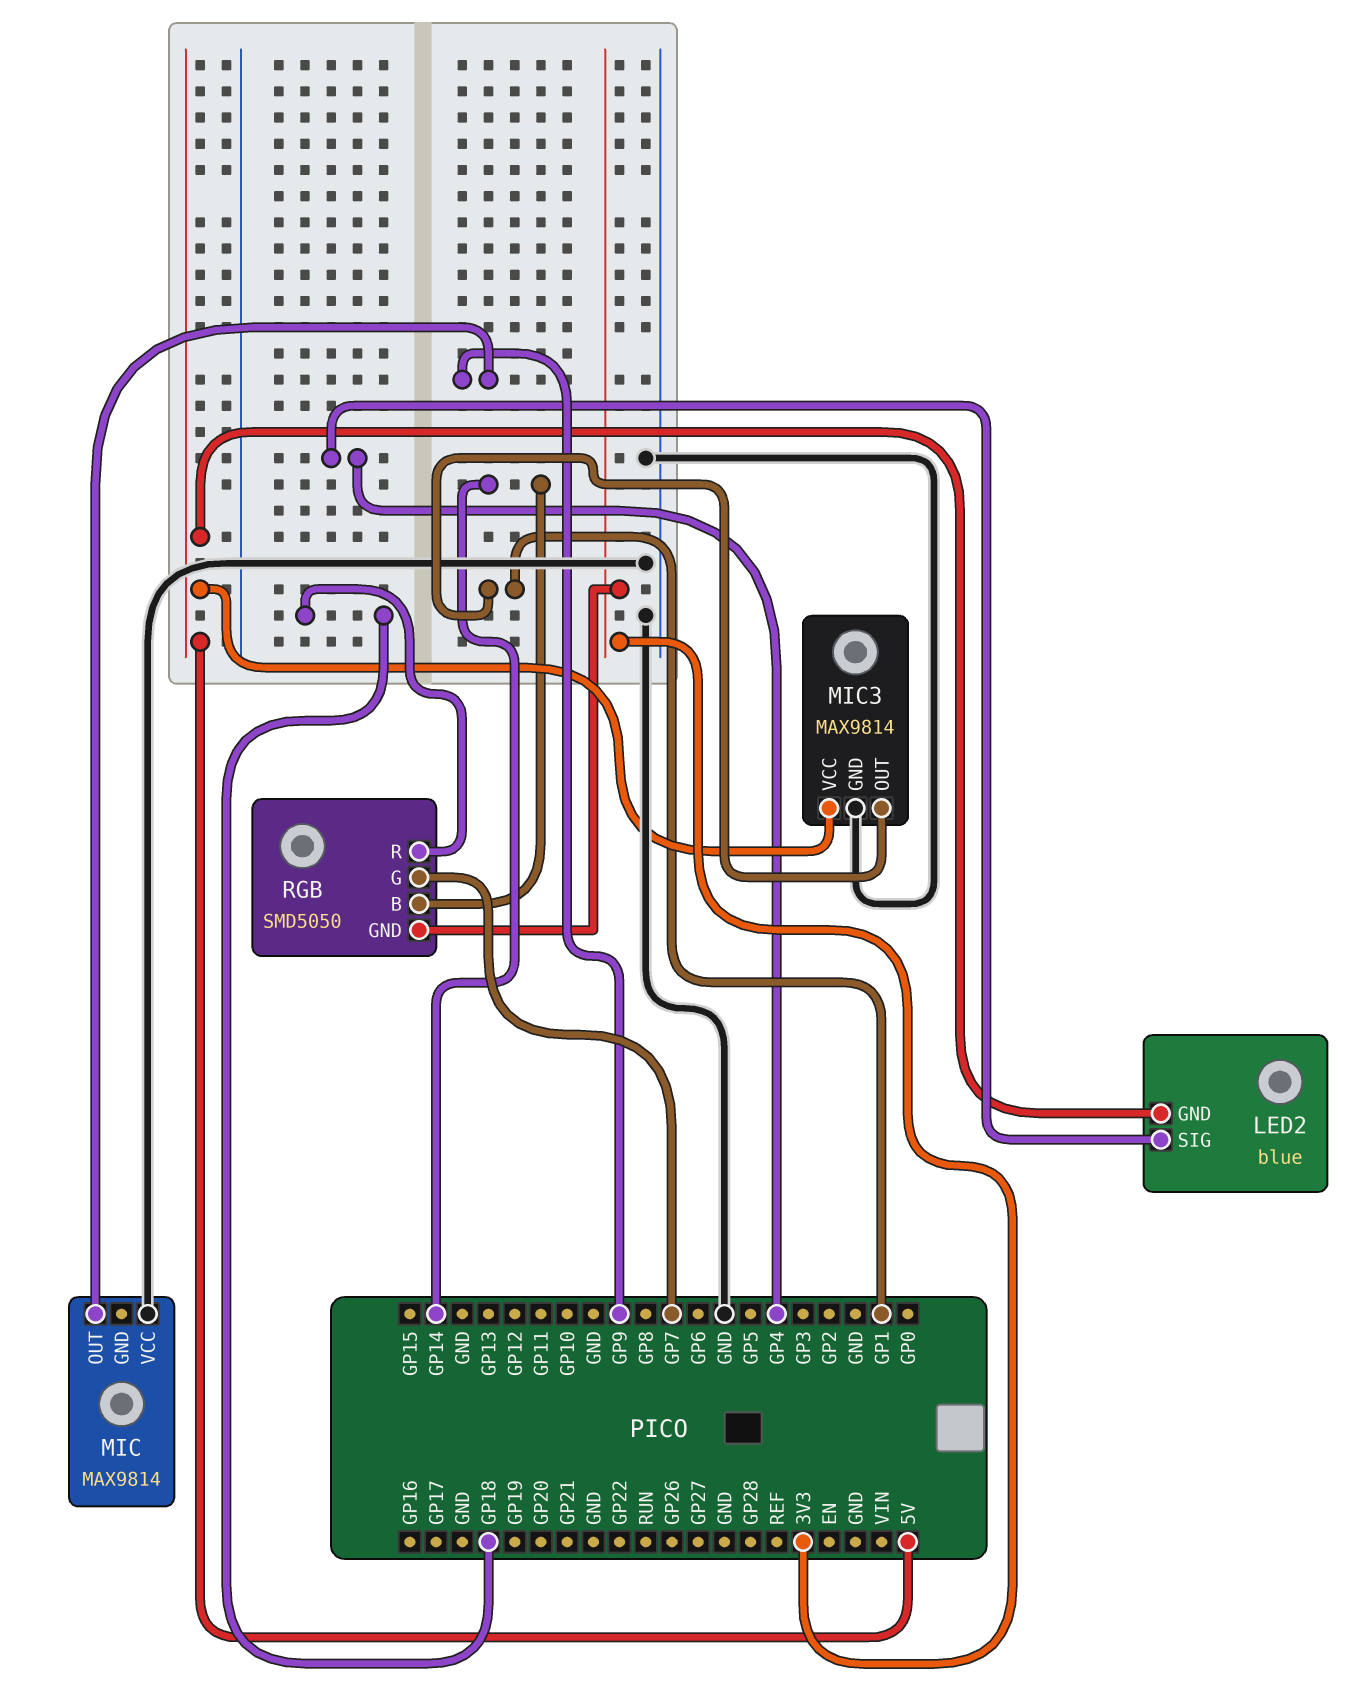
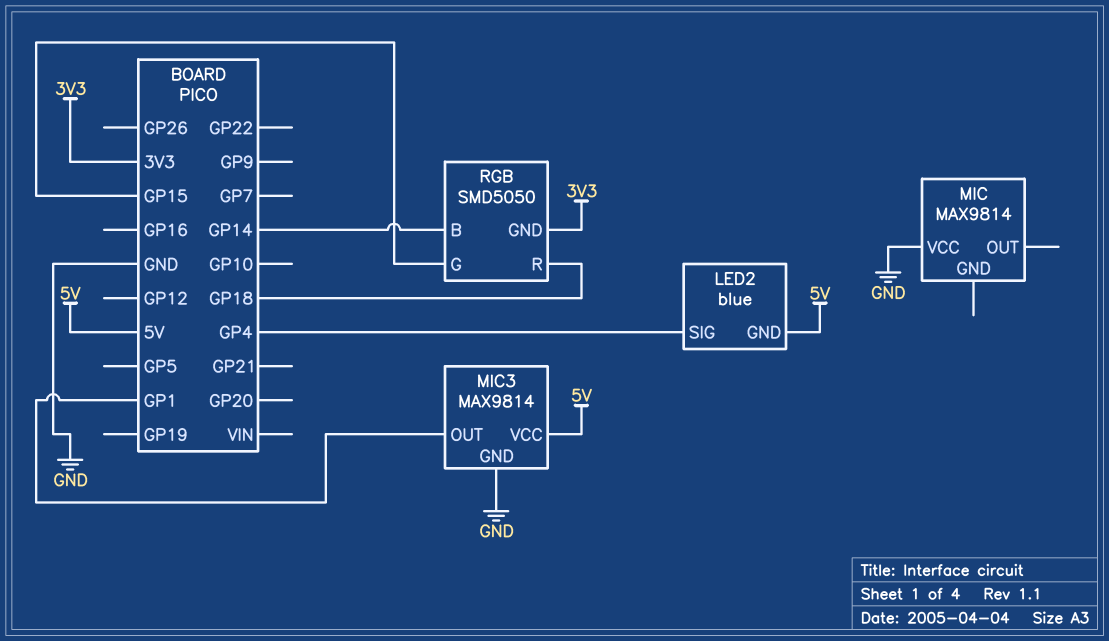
MIC pin OUT: GP9 -> none
RGB pin G: GP7 -> GP15

